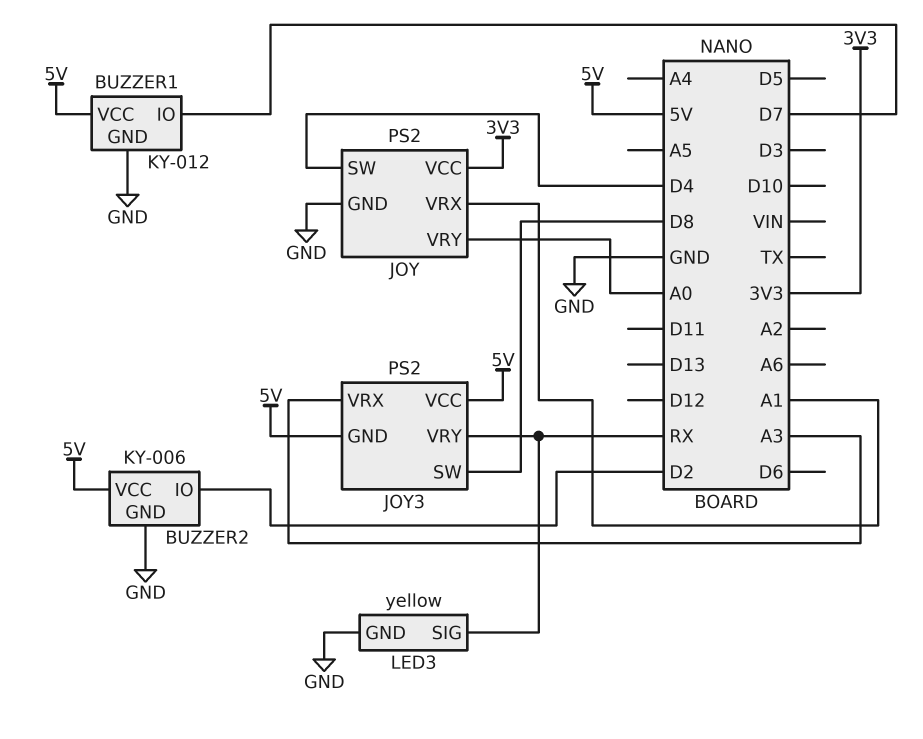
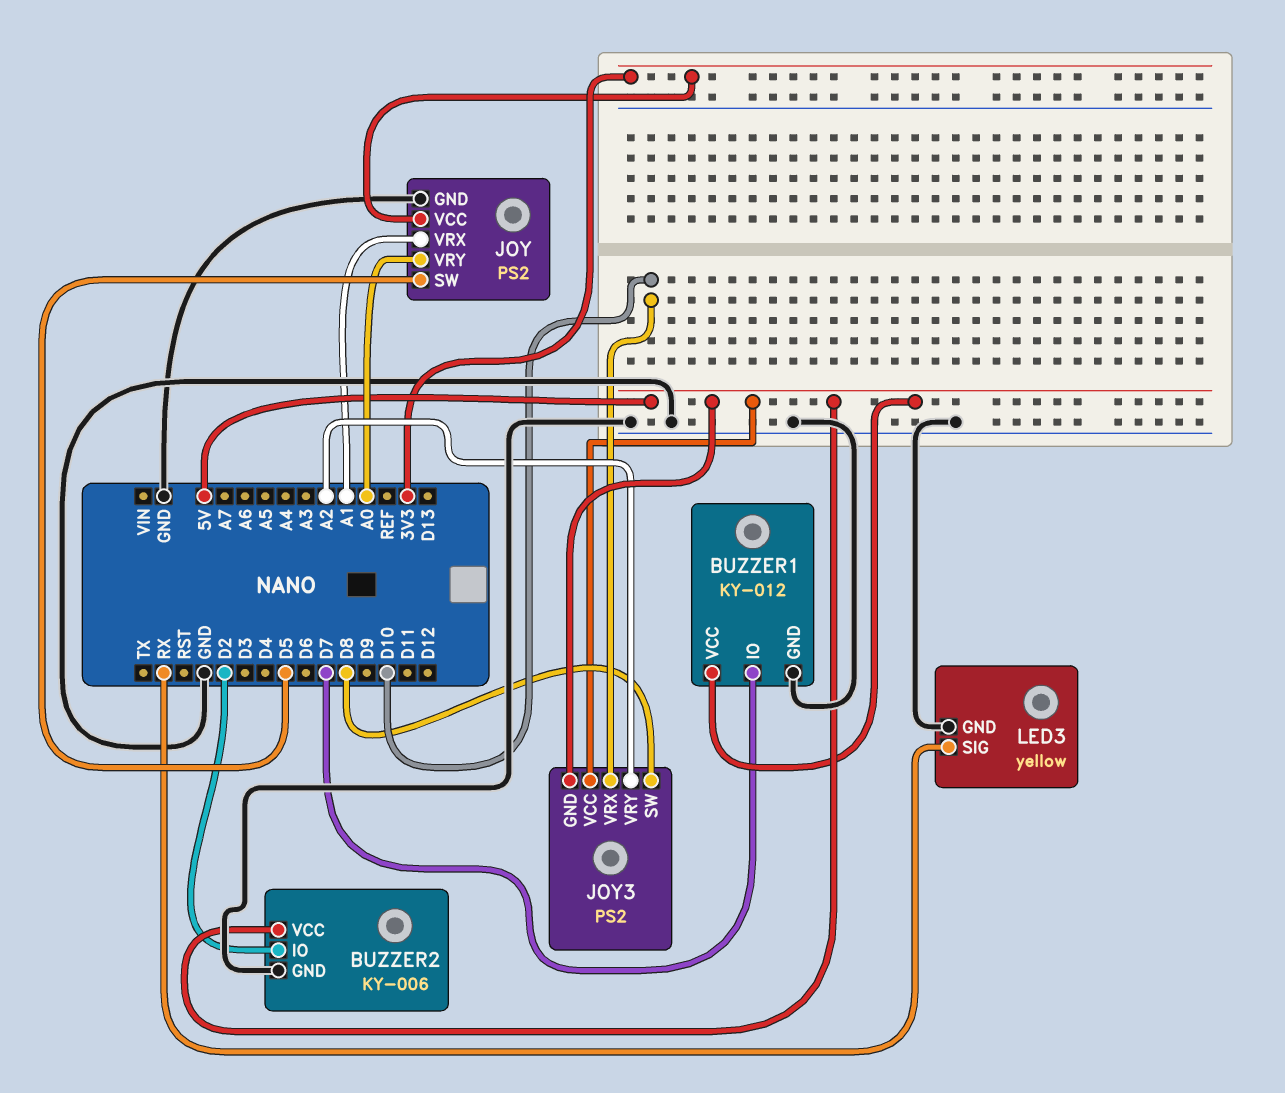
JOY pin SW: D4 -> D5
JOY3 pin VRX: A3 -> D10
JOY3 pin VRY: RX -> A2

